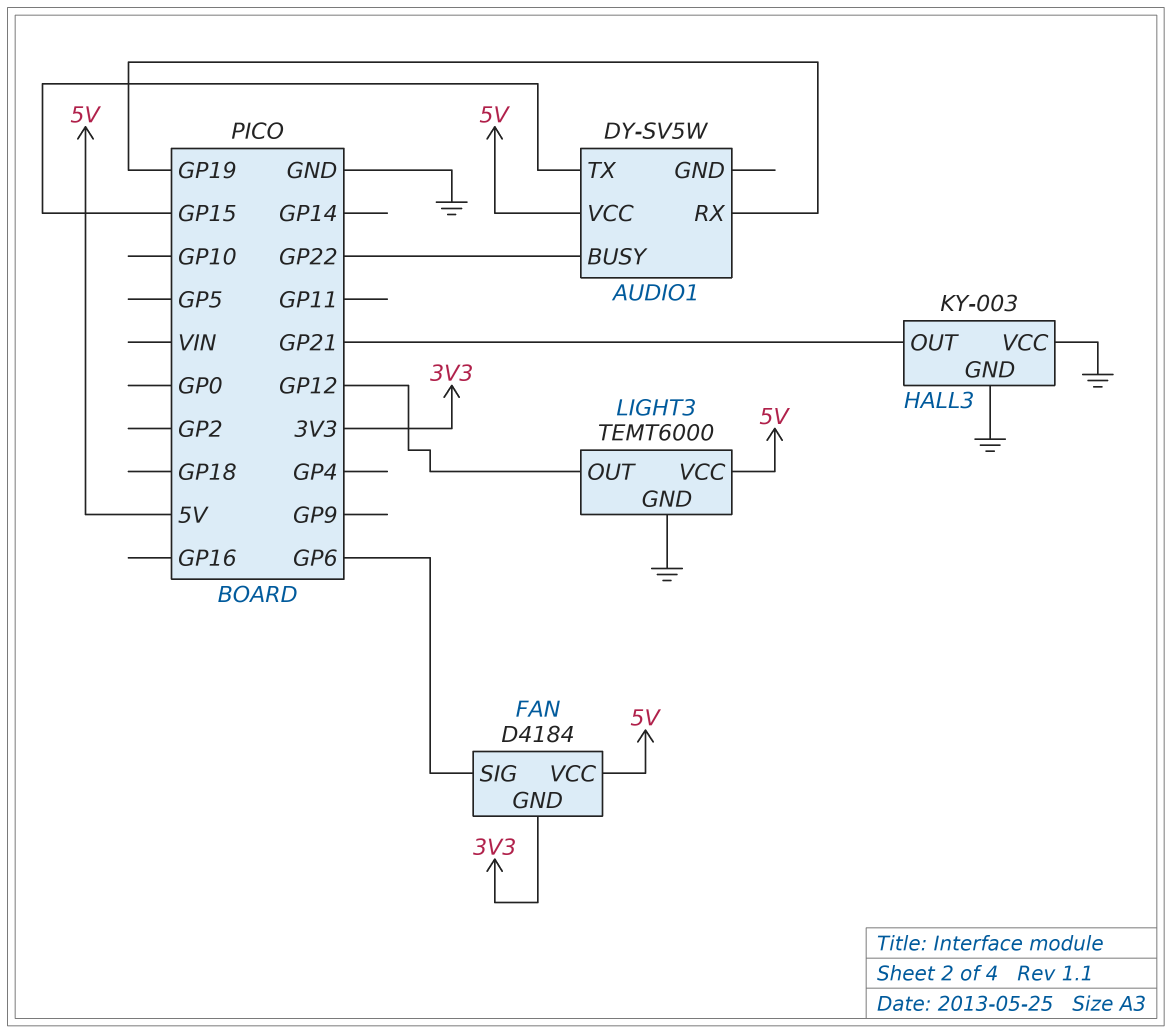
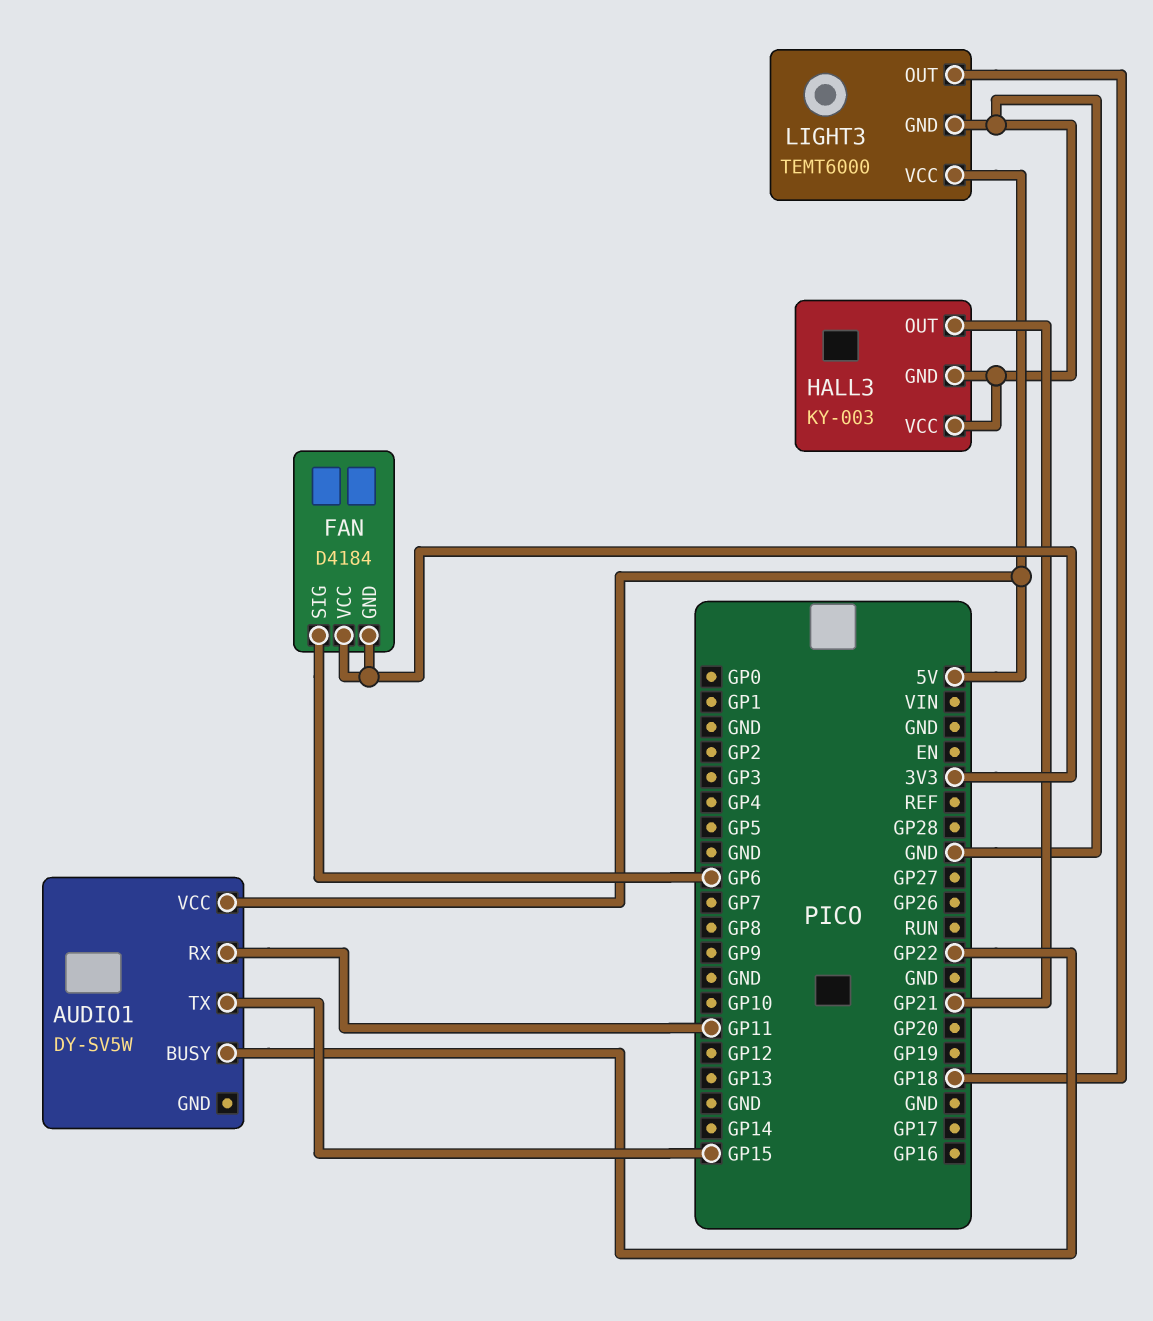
AUDIO1 pin RX: GP19 -> GP11
FAN pin VCC: 5V -> 3V3
LIGHT3 pin OUT: GP12 -> GP18

